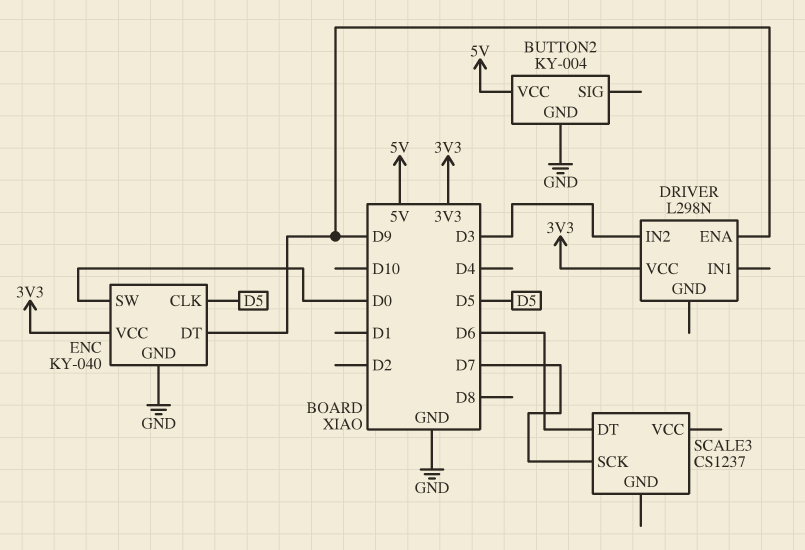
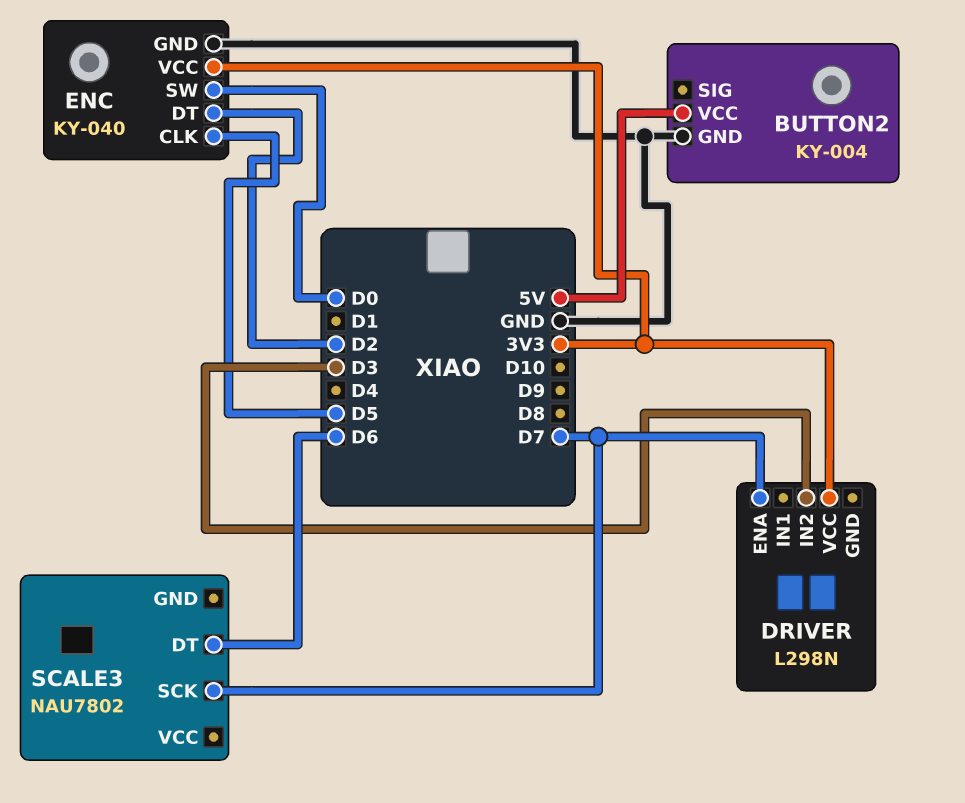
DRIVER pin ENA: D9 -> D7
ENC pin DT: D9 -> D2
SCALE3: CS1237 -> NAU7802

